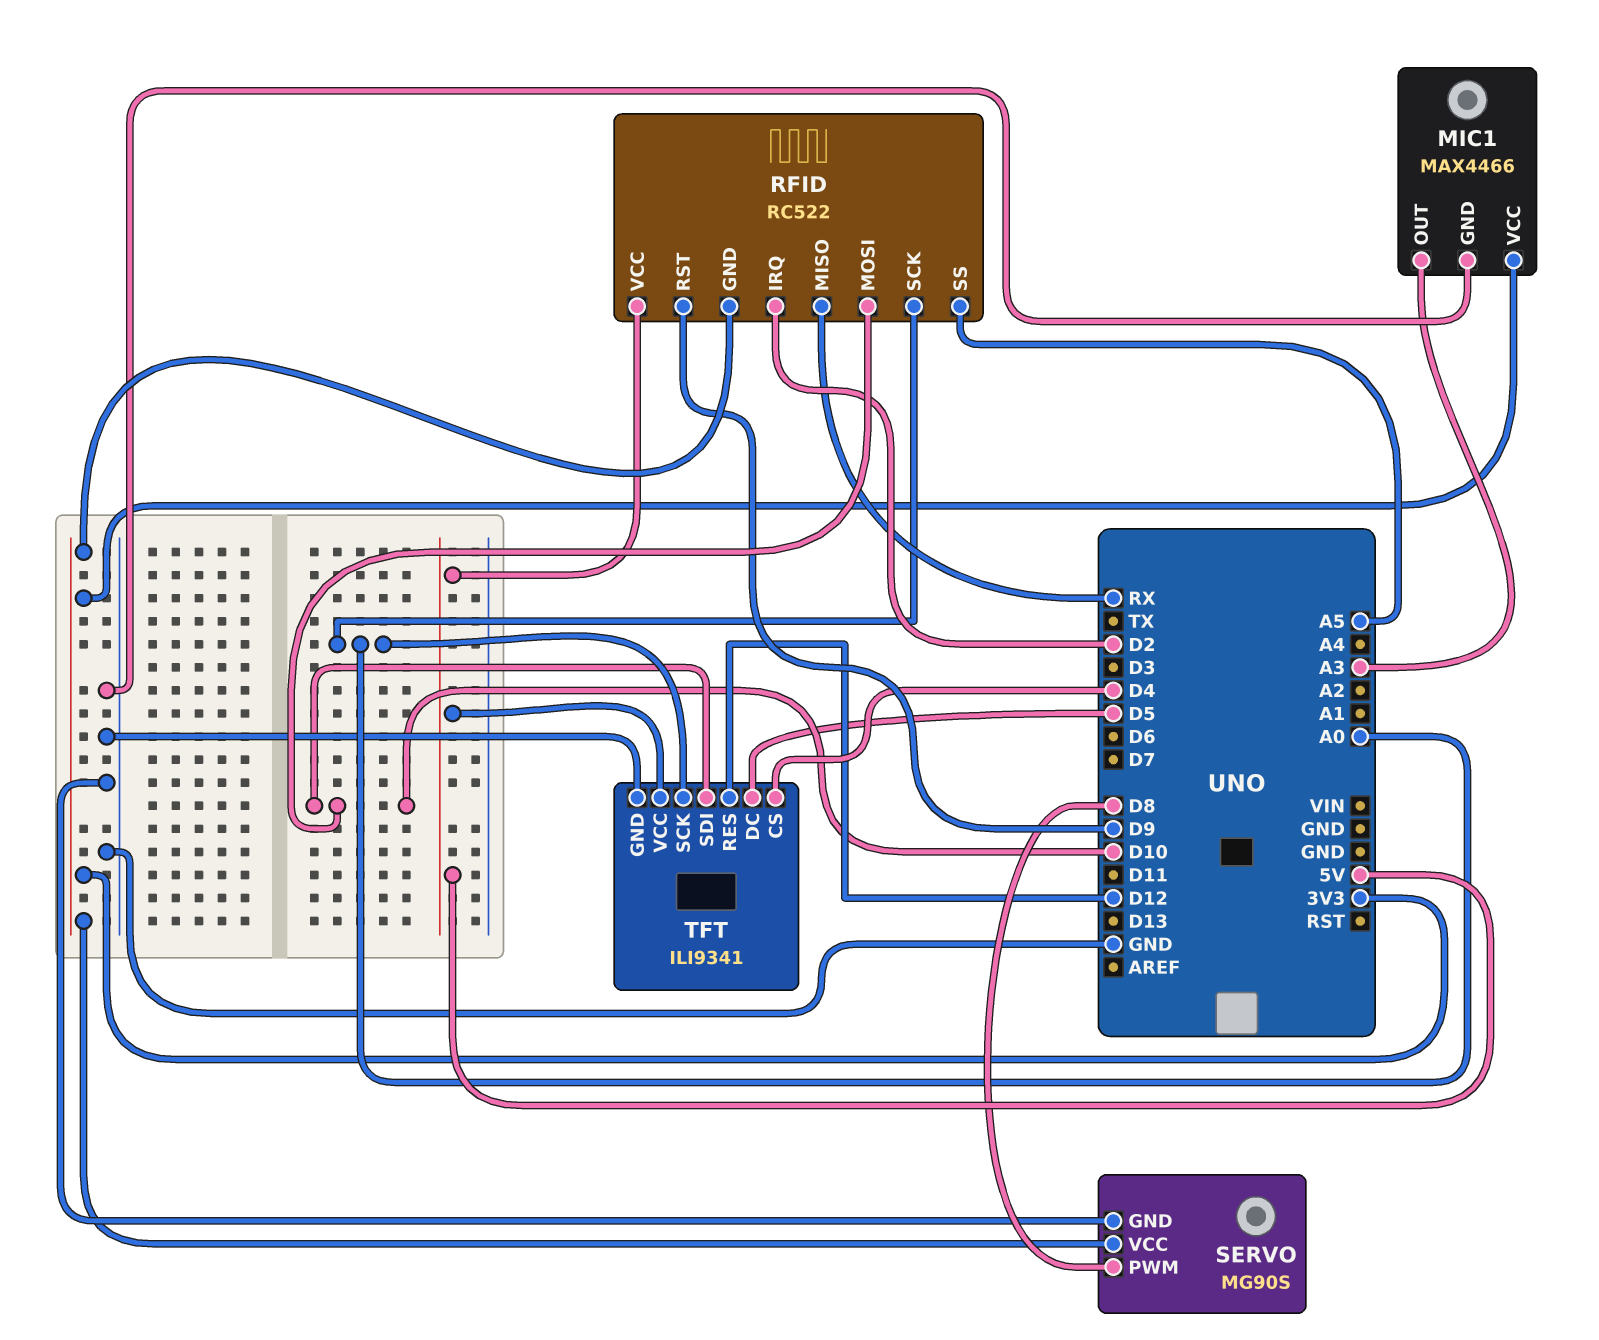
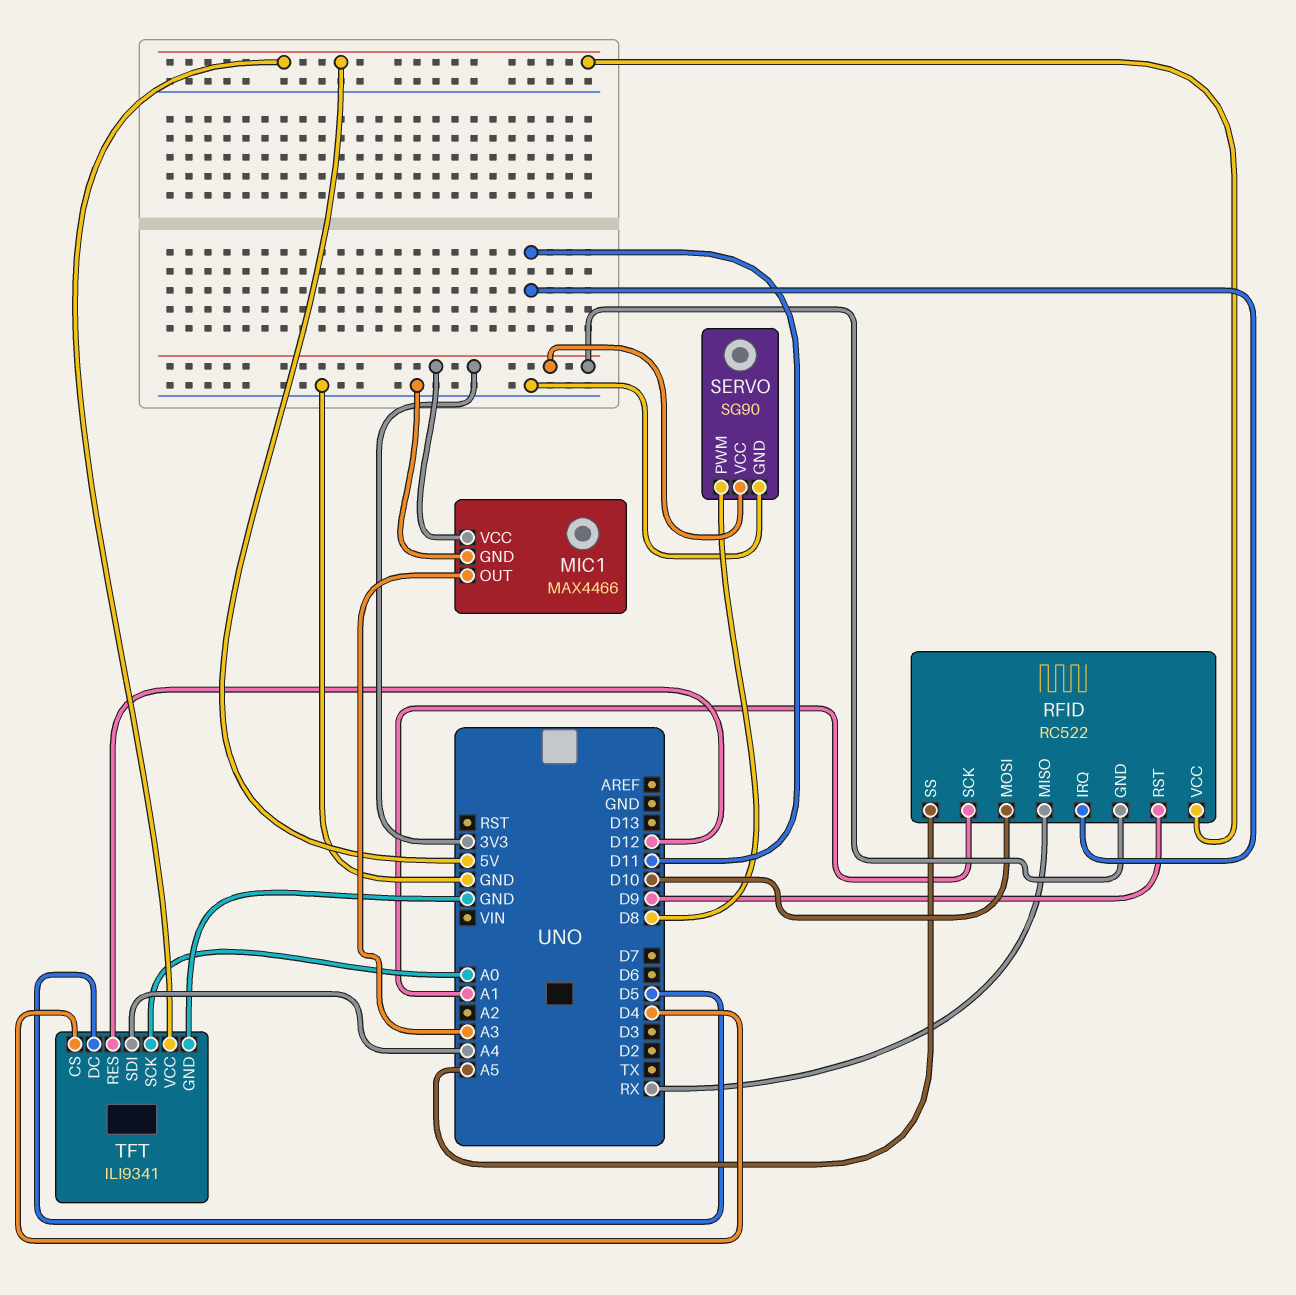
RFID pin IRQ: D2 -> D11
RFID pin SCK: A0 -> A1
SERVO: MG90S -> SG90
TFT pin SDI: D10 -> A4

